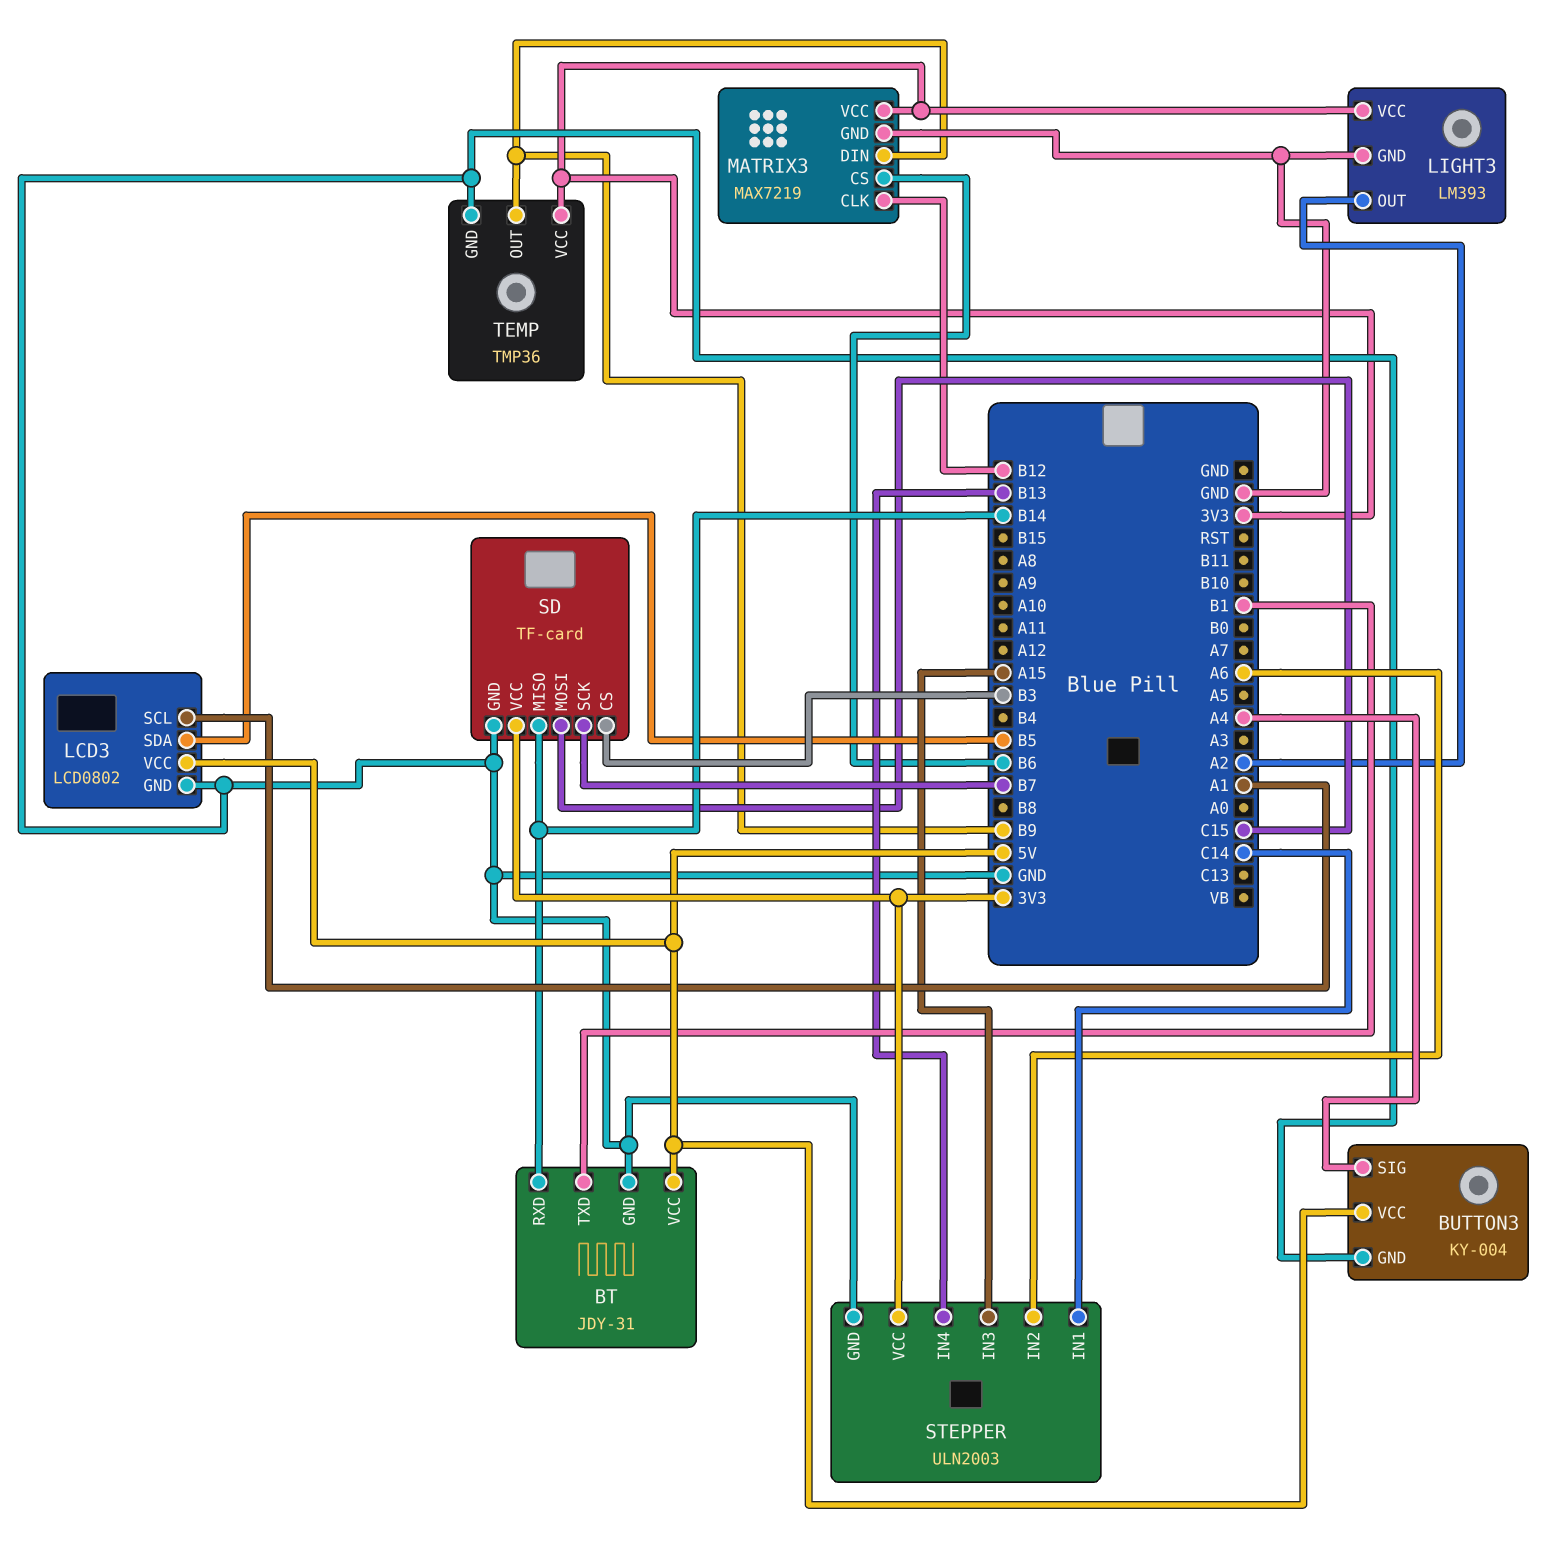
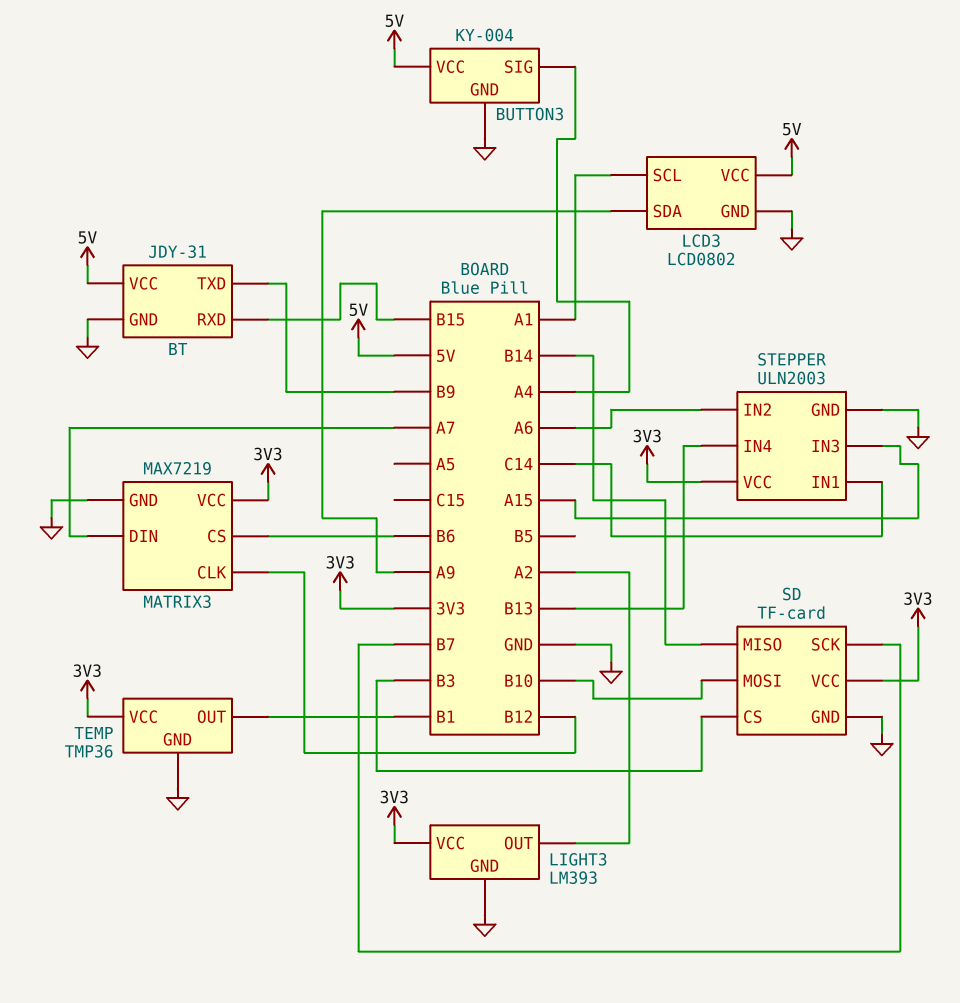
BT pin RXD: B14 -> B15
BT pin TXD: B1 -> B9
LCD3 pin SDA: B5 -> A9
MATRIX3 pin DIN: B9 -> A7
SD pin MOSI: C15 -> B10
TEMP pin OUT: B9 -> B1

